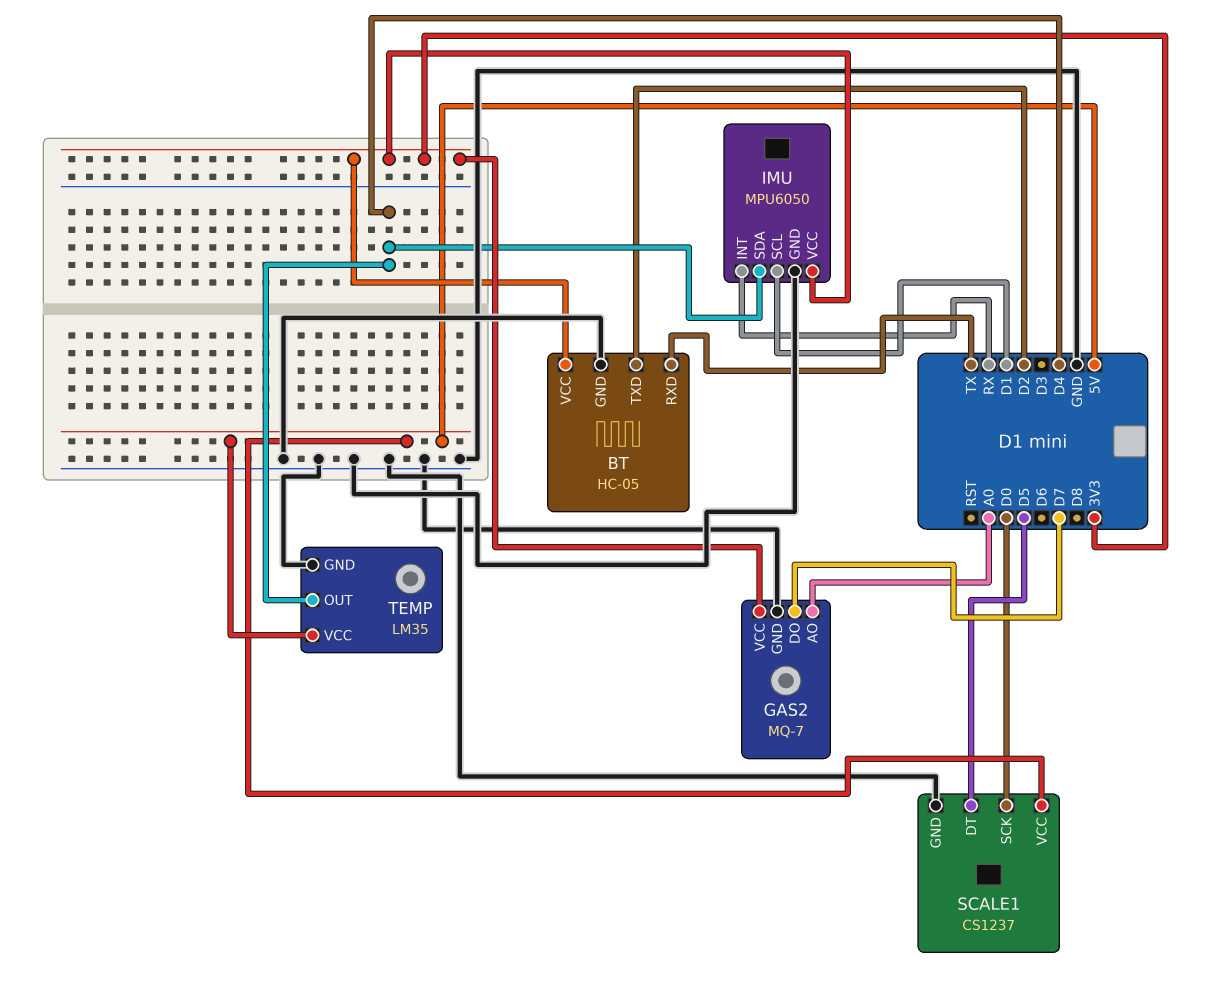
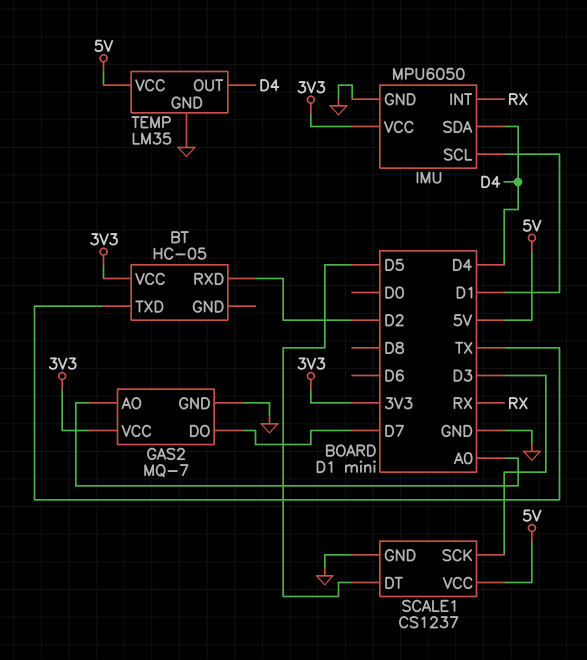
BT pin GND: GND -> none
BT pin RXD: TX -> D2
BT pin TXD: D2 -> TX
SCALE1 pin SCK: D0 -> D3

